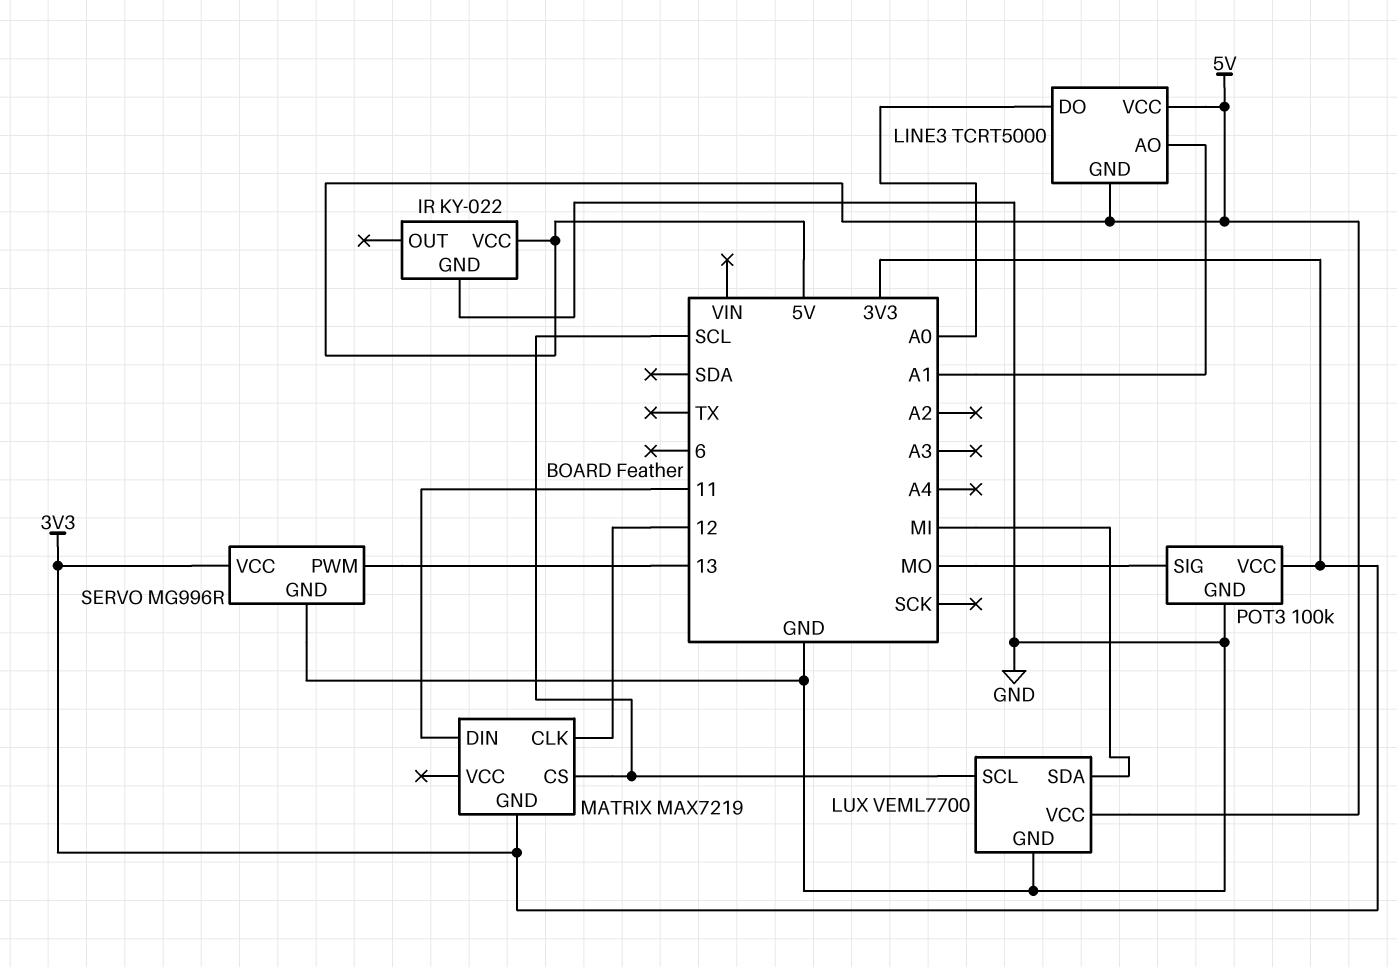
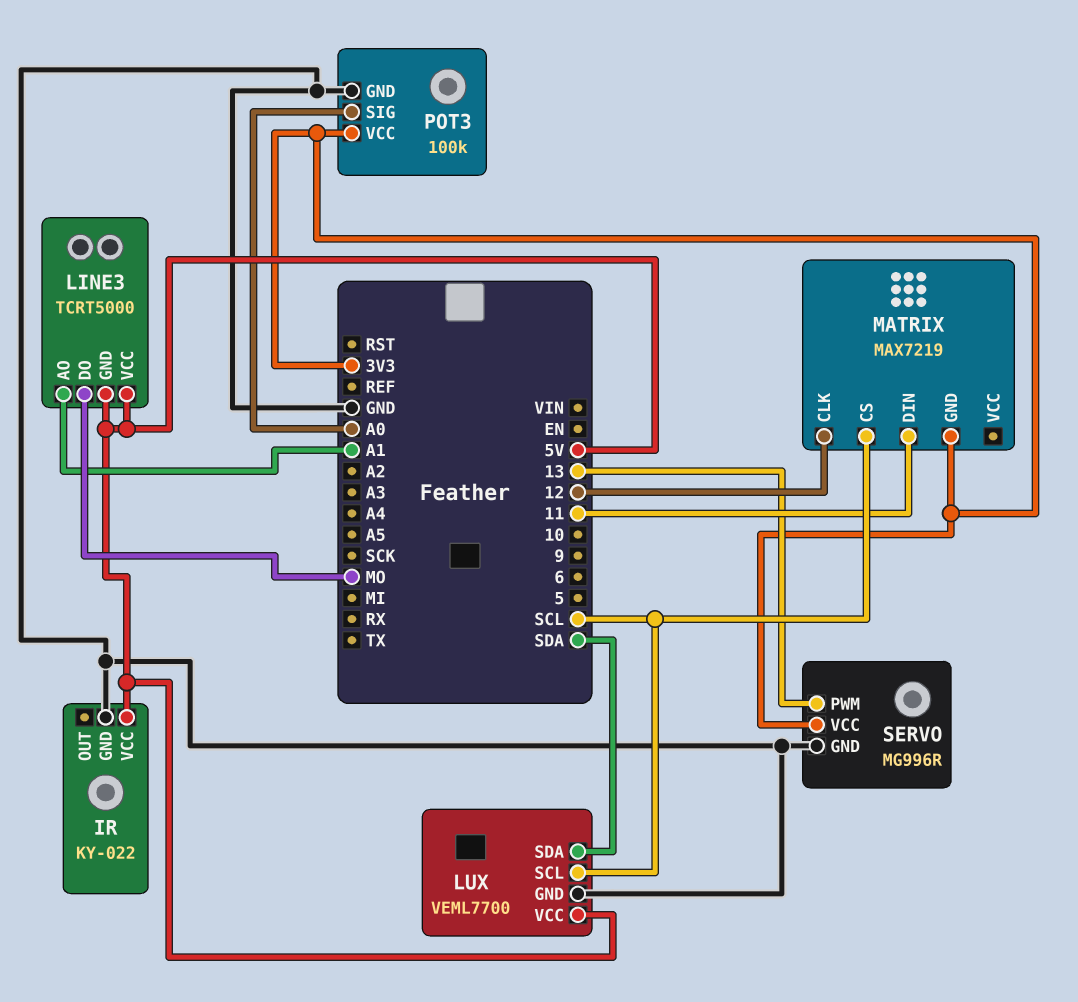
LINE3 pin DO: A0 -> MO
LUX pin SDA: MI -> SDA
POT3 pin SIG: MO -> A0

